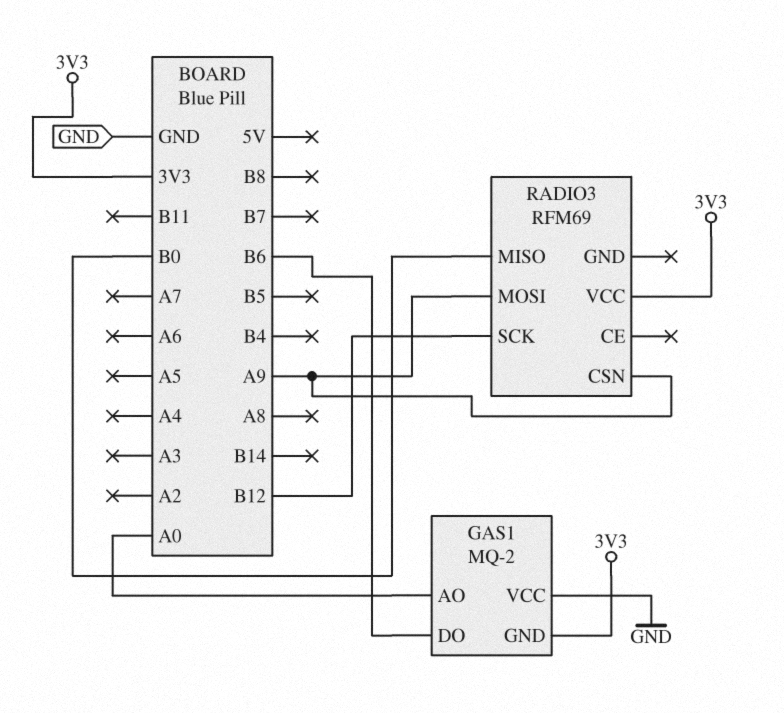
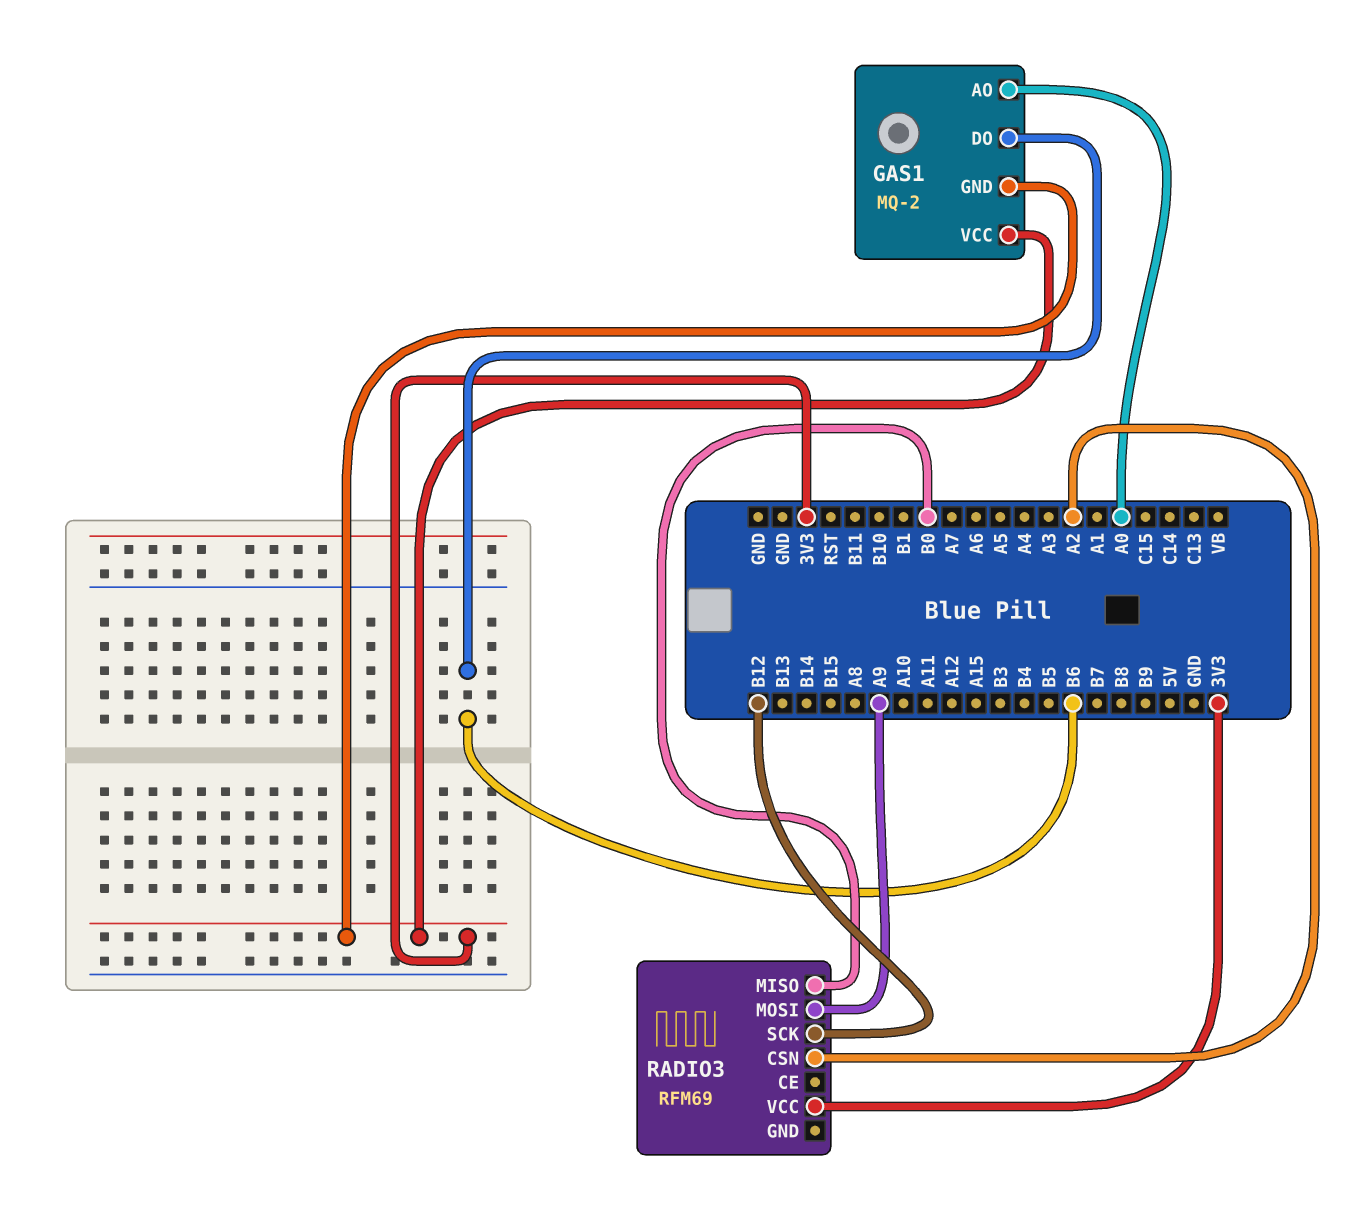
GAS1 pin VCC: GND -> 3V3
RADIO3 pin CSN: A9 -> A2

